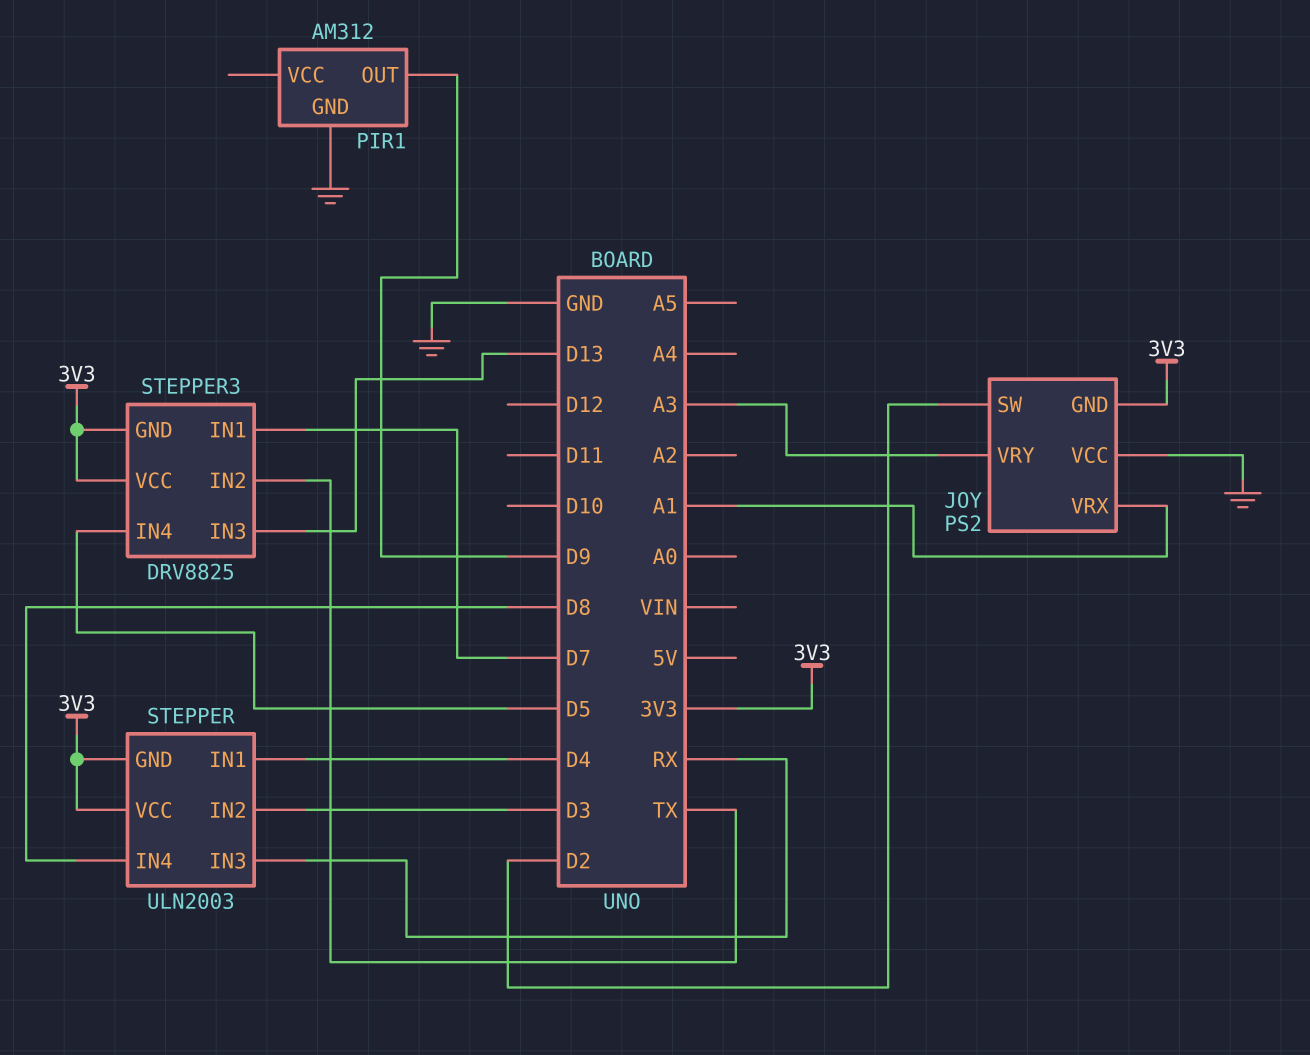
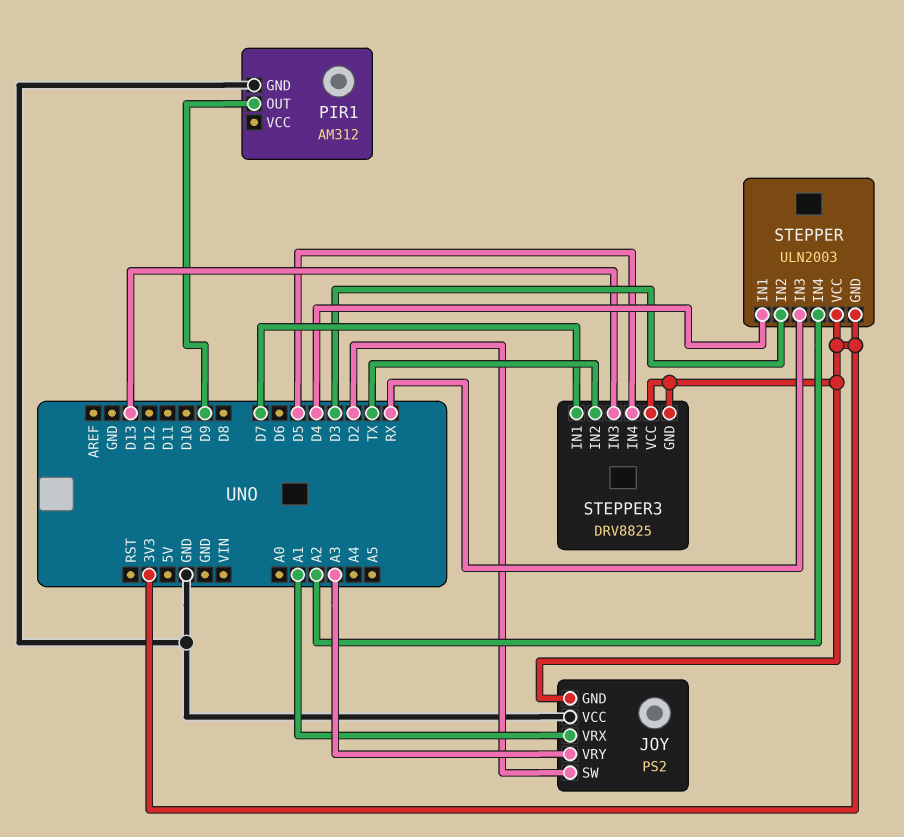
STEPPER pin IN4: D8 -> A2

